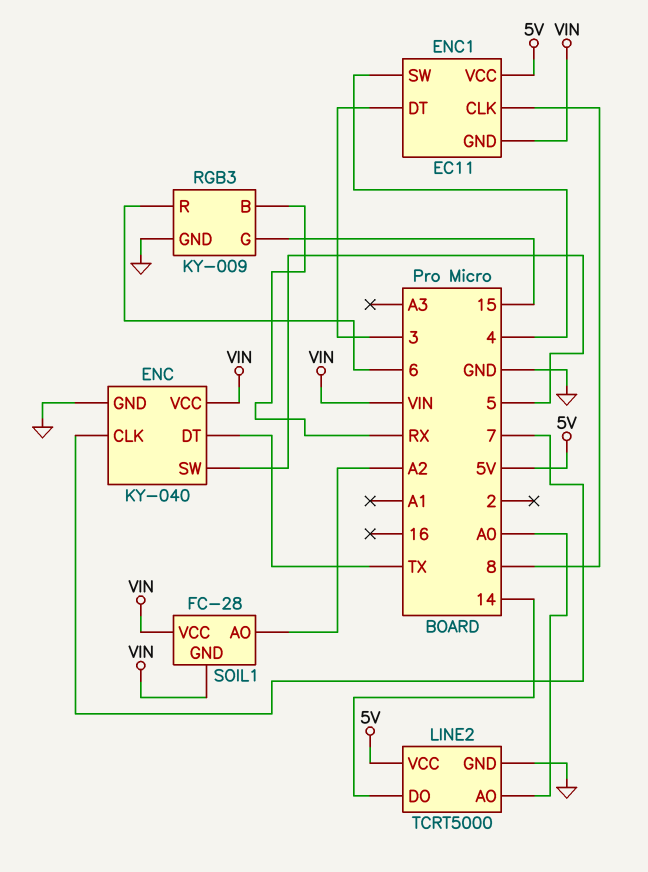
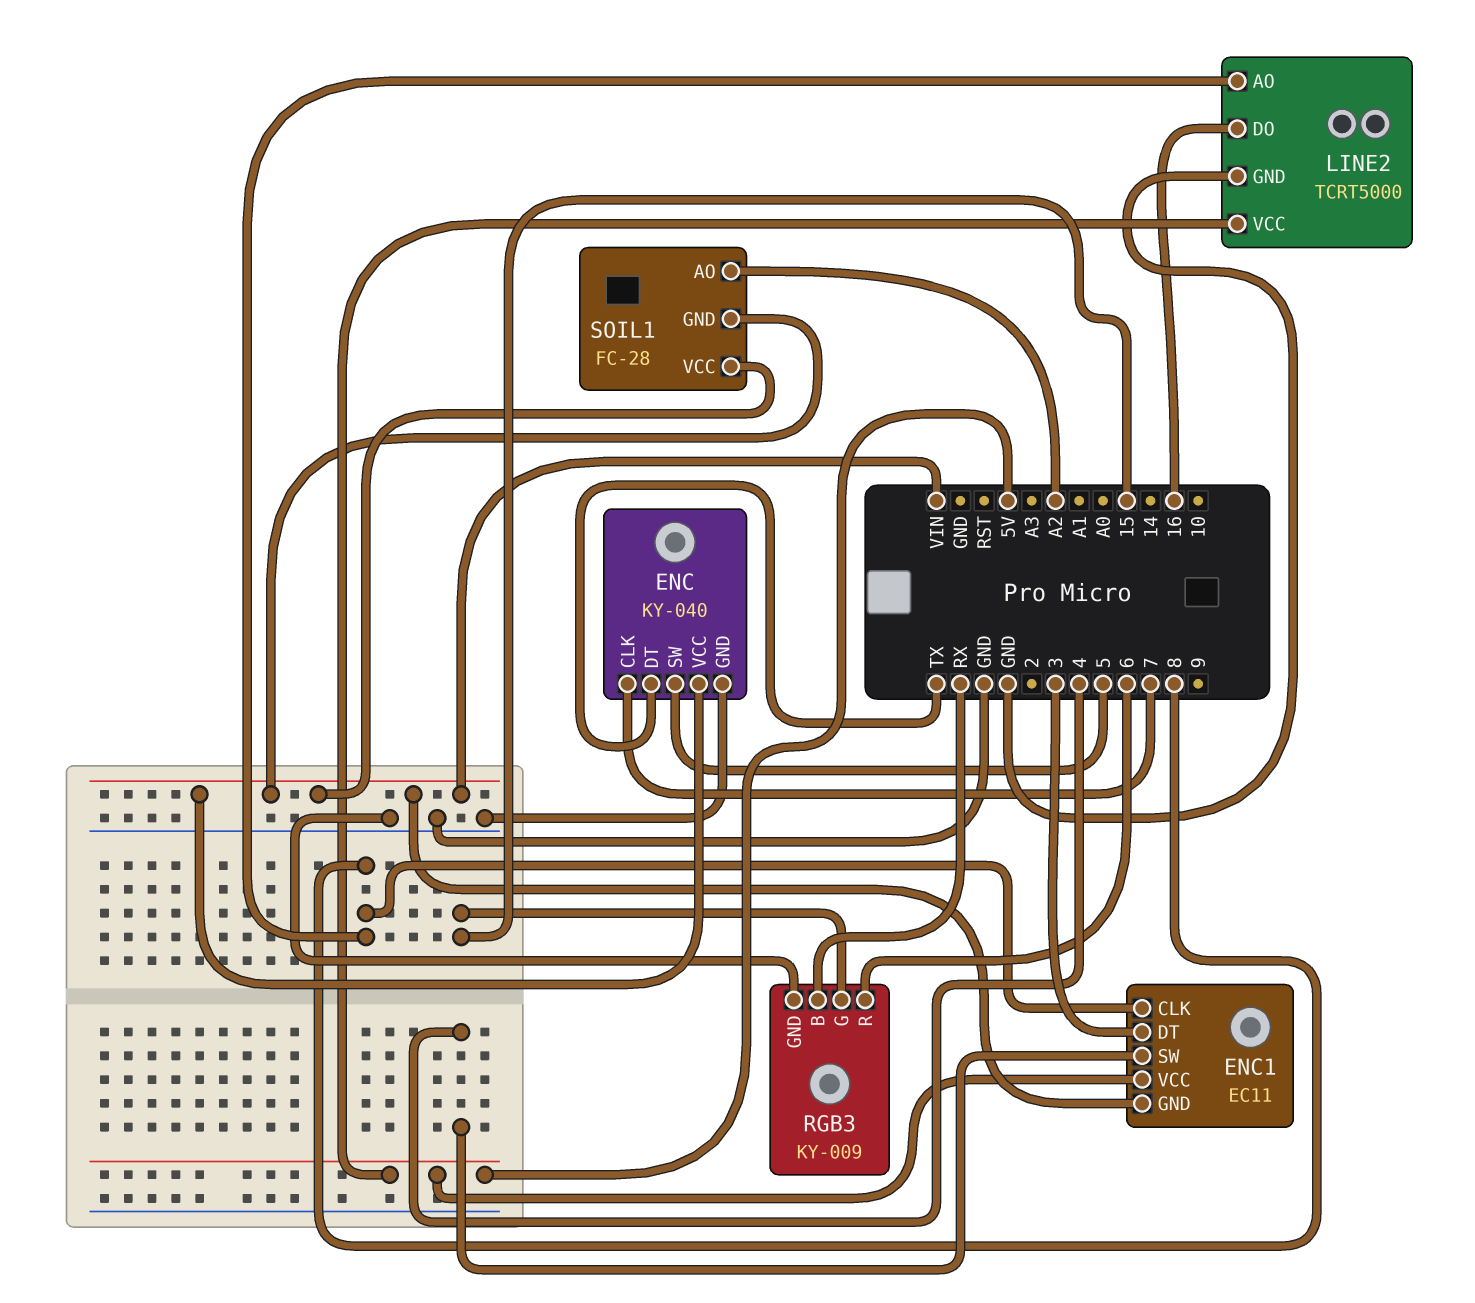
LINE2 pin AO: A0 -> 8
LINE2 pin DO: 14 -> 16

